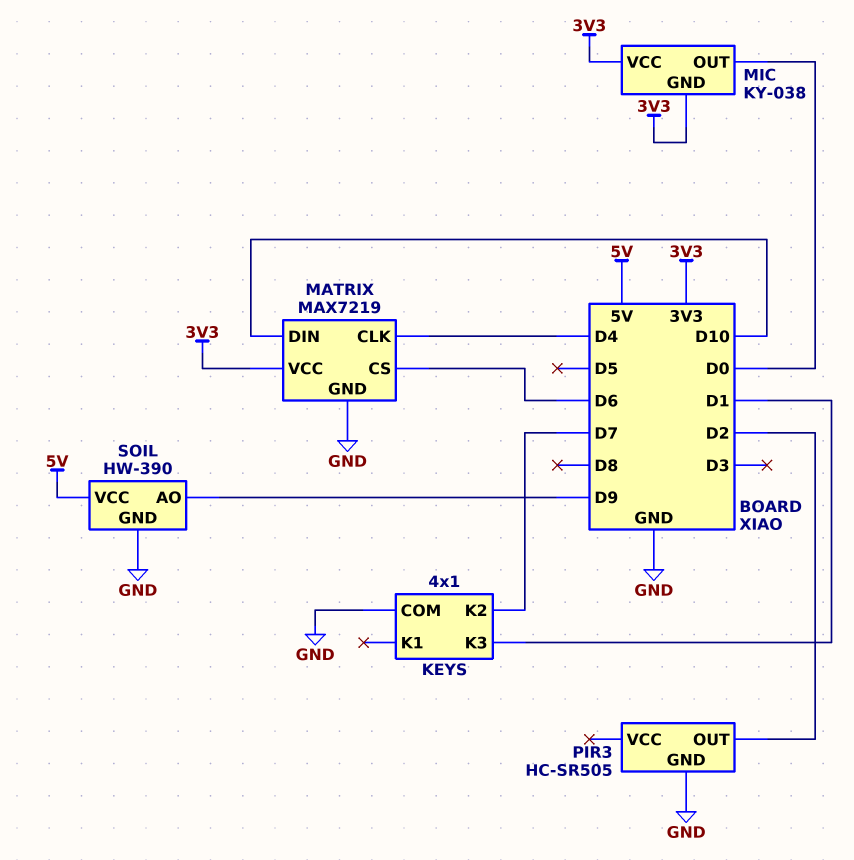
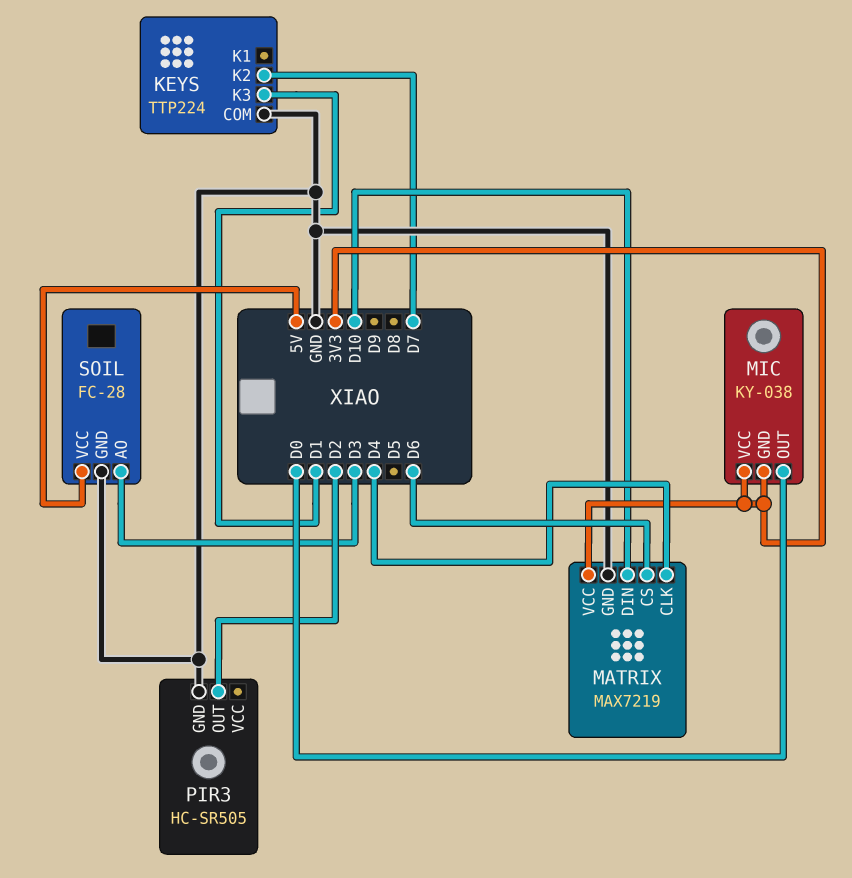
KEYS: 4x1 -> TTP224
SOIL: HW-390 -> FC-28
SOIL pin AO: D9 -> D3

